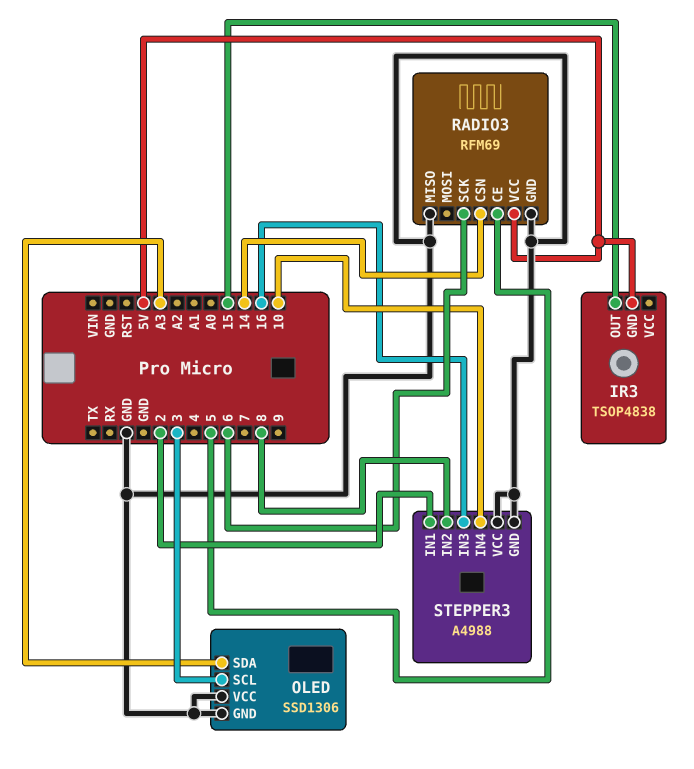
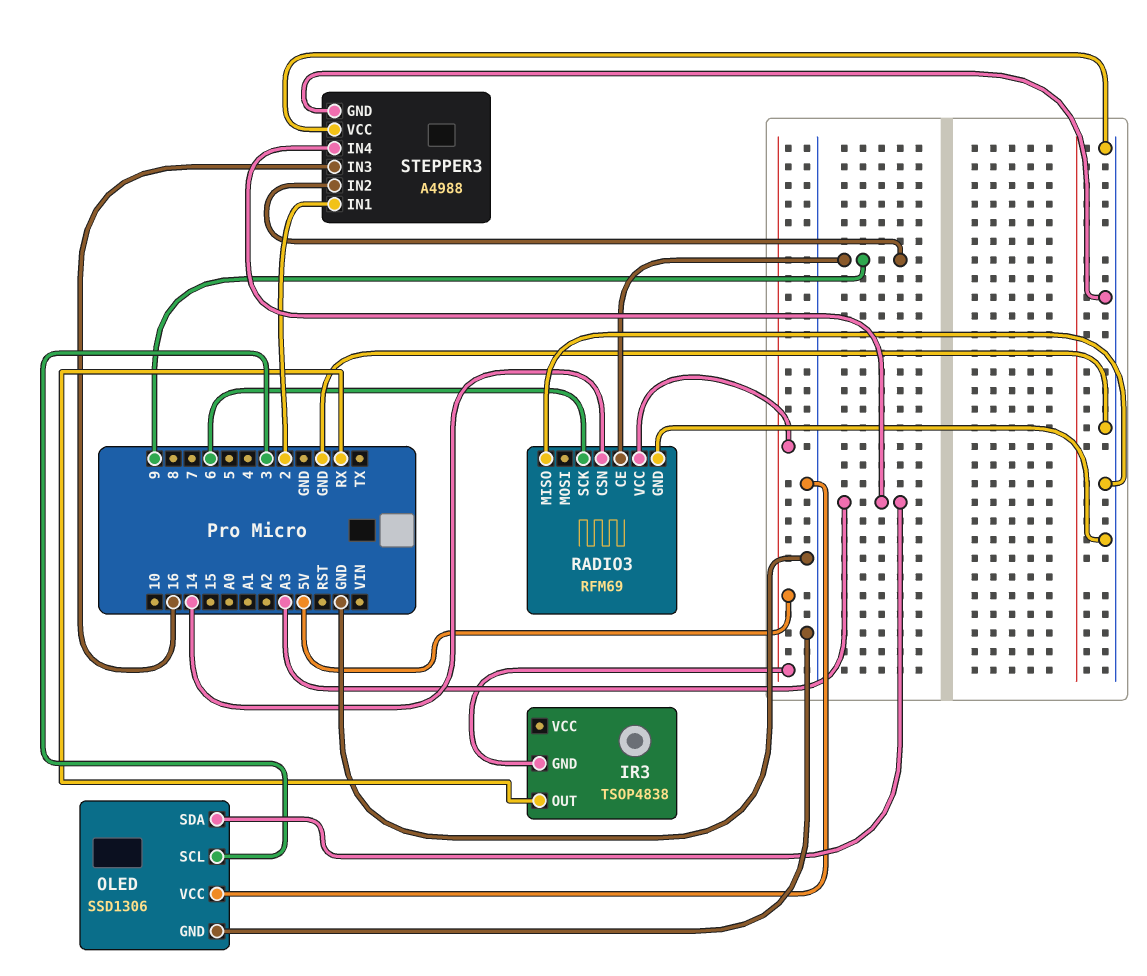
IR3 pin OUT: 15 -> RX
RADIO3 pin CE: 5 -> 9
STEPPER3 pin IN2: 8 -> 9
STEPPER3 pin IN4: 10 -> A3

